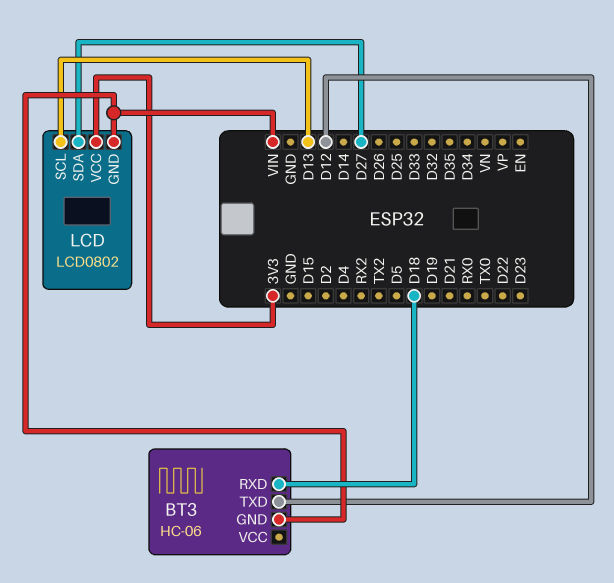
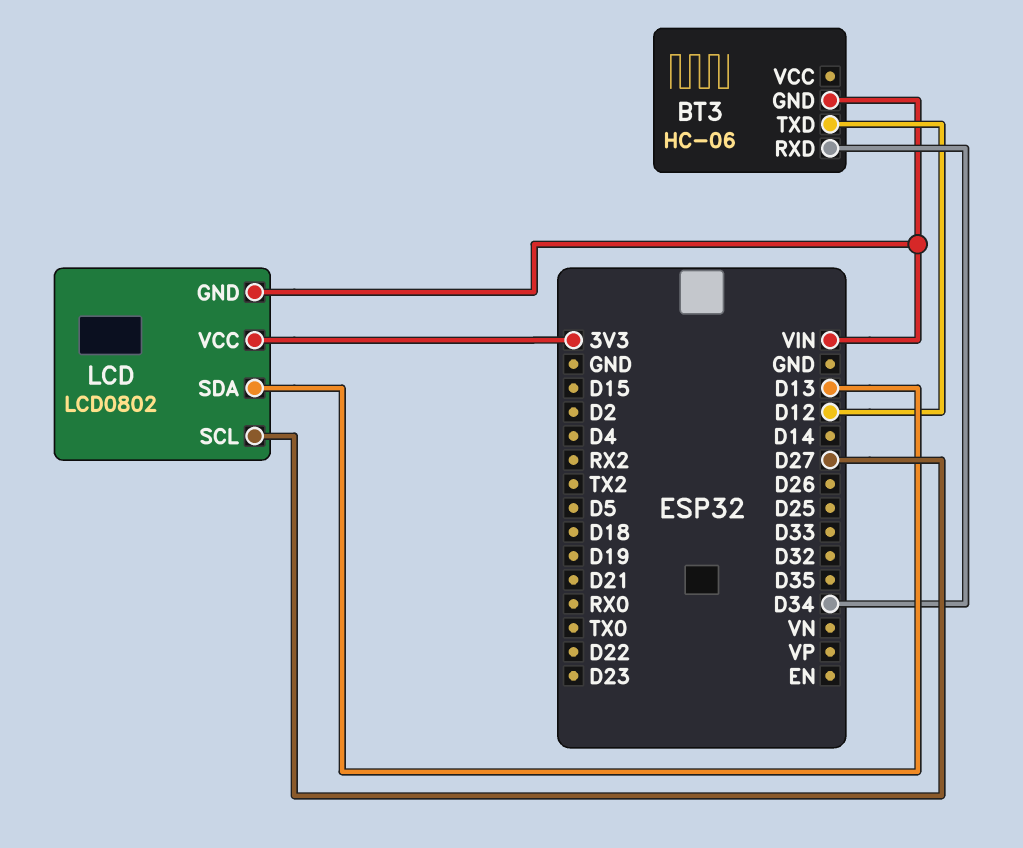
BT3 pin RXD: D18 -> D34
LCD pin SCL: D13 -> D27
LCD pin SDA: D27 -> D13

